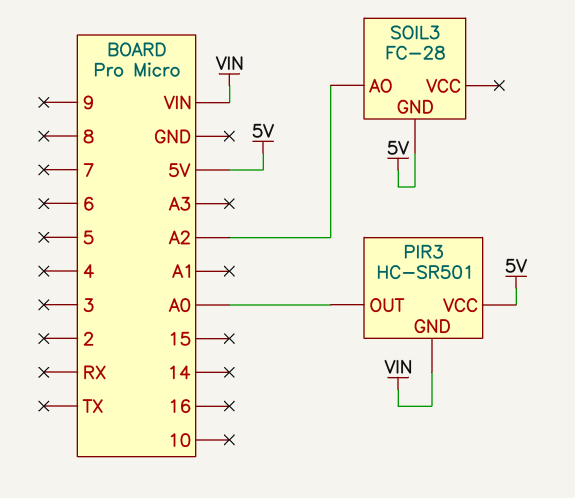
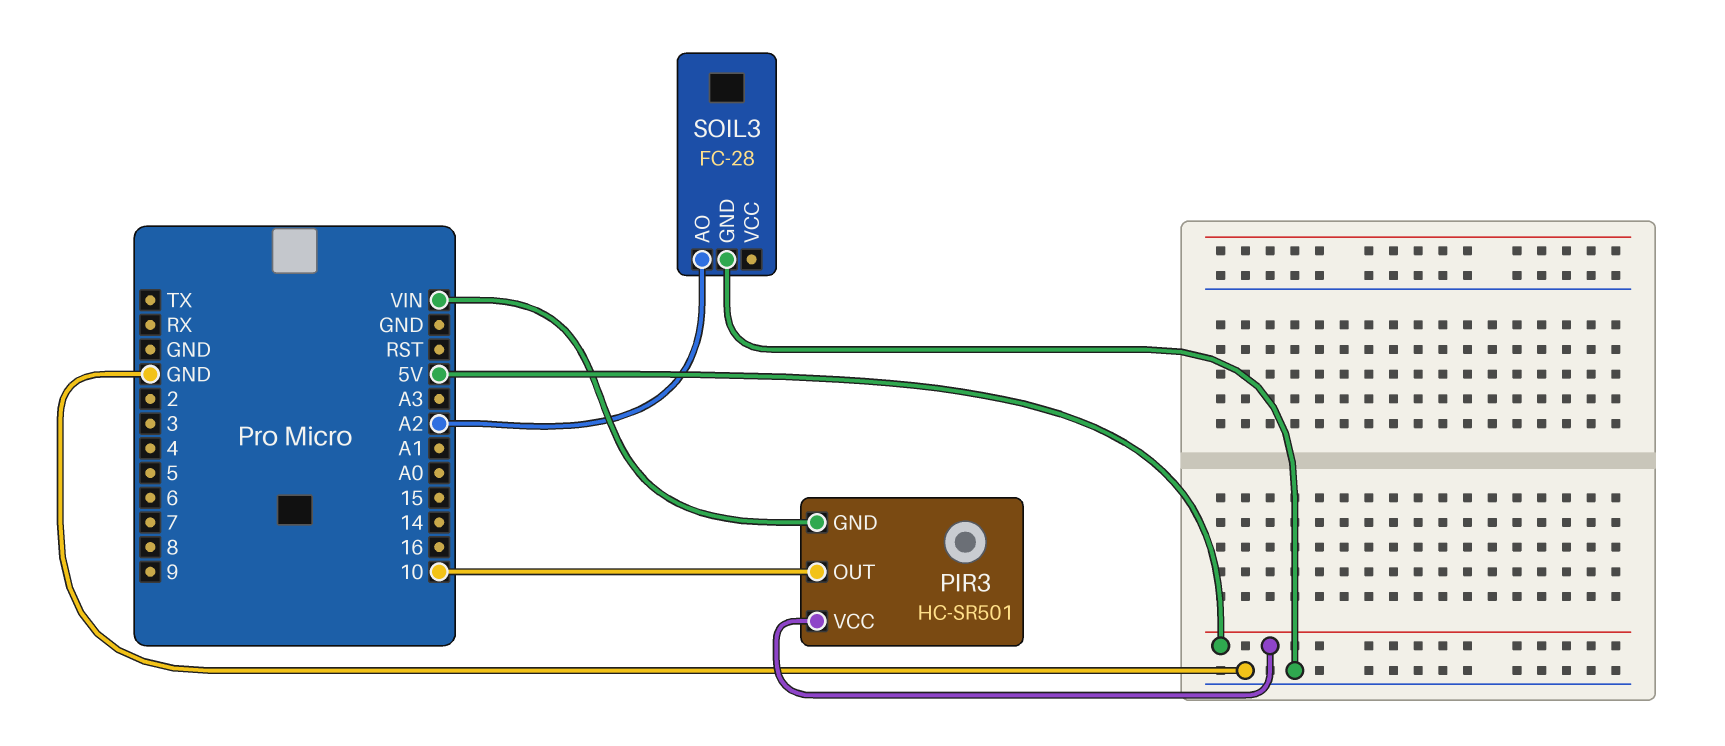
PIR3 pin OUT: A0 -> 10
SOIL3 pin GND: 5V -> GND

